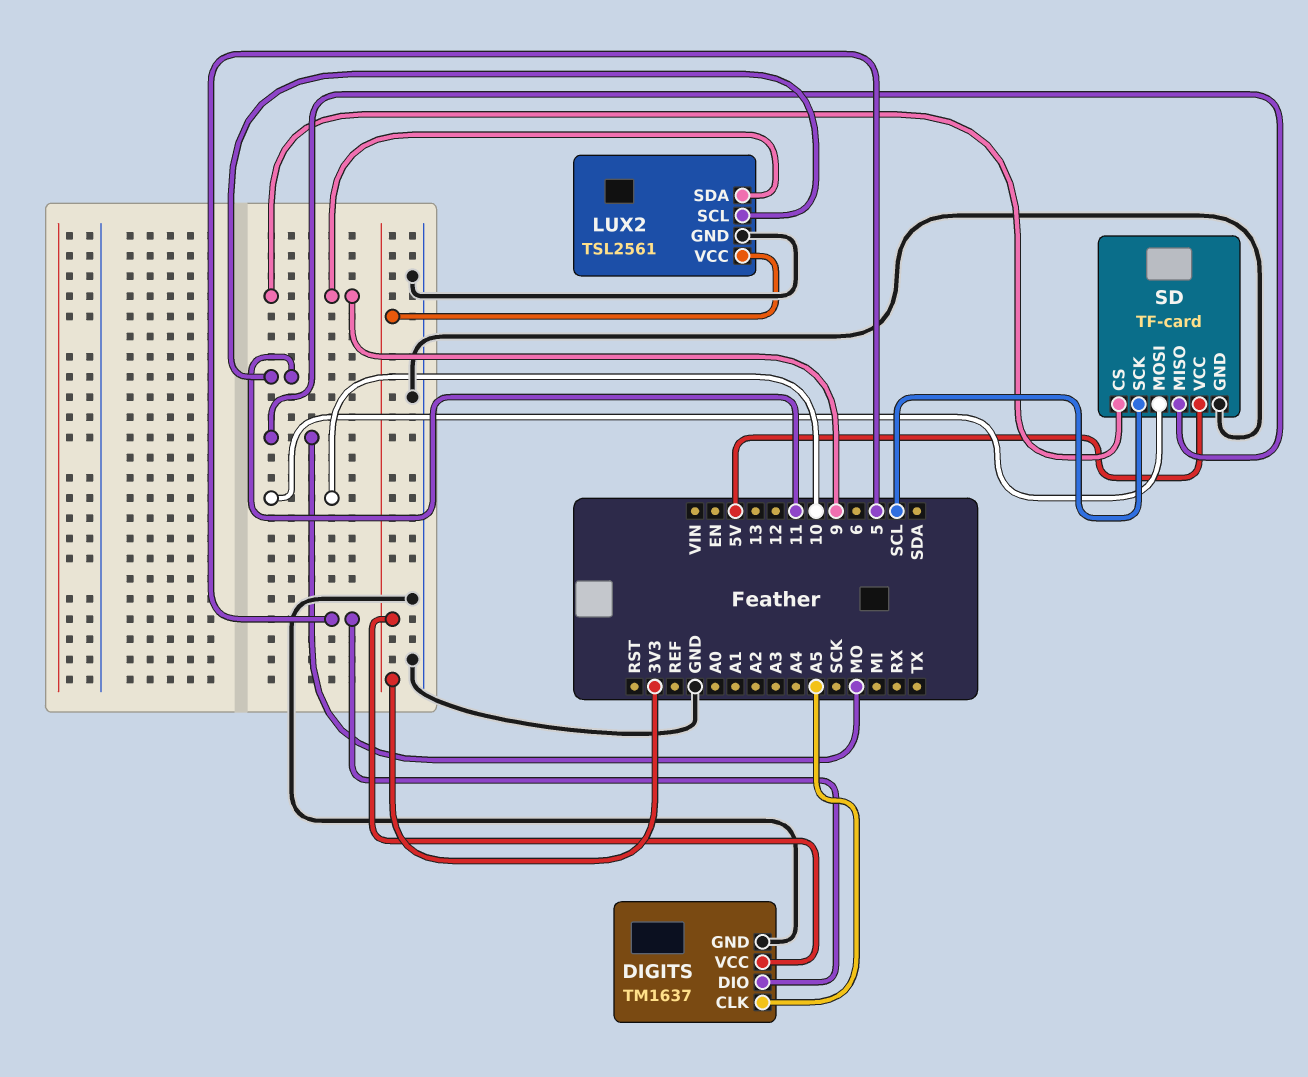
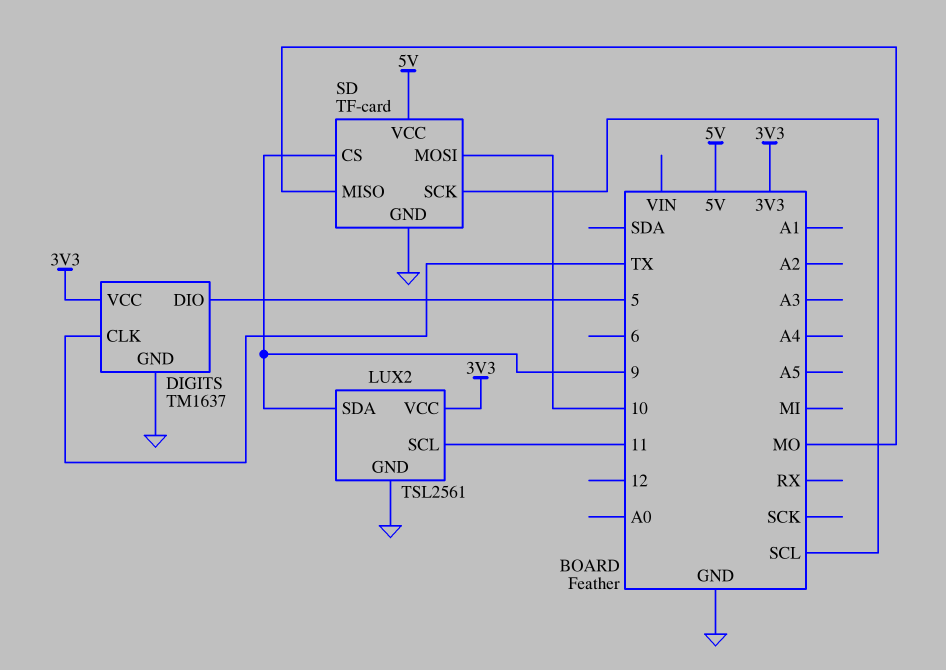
DIGITS pin CLK: A5 -> TX

